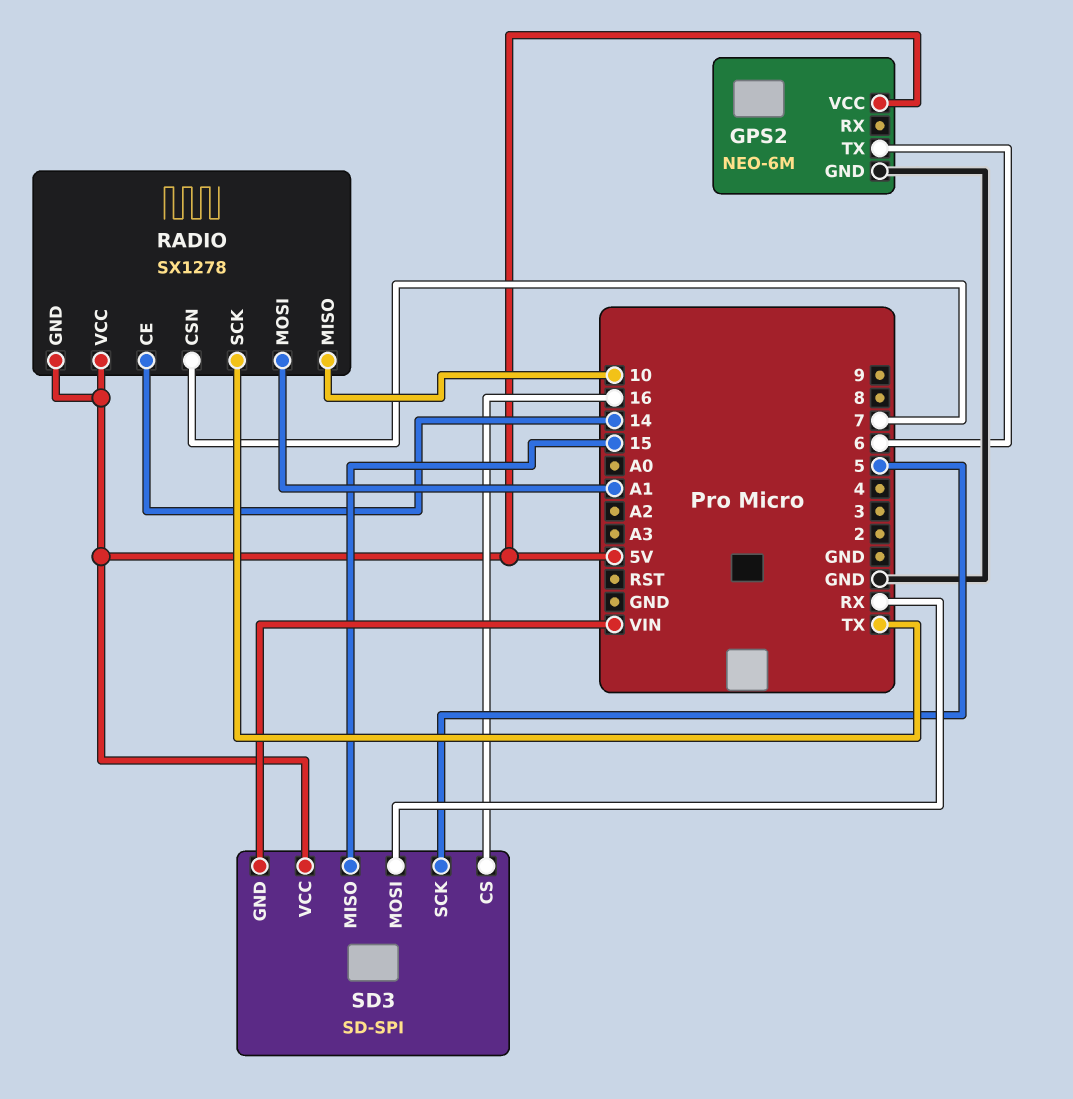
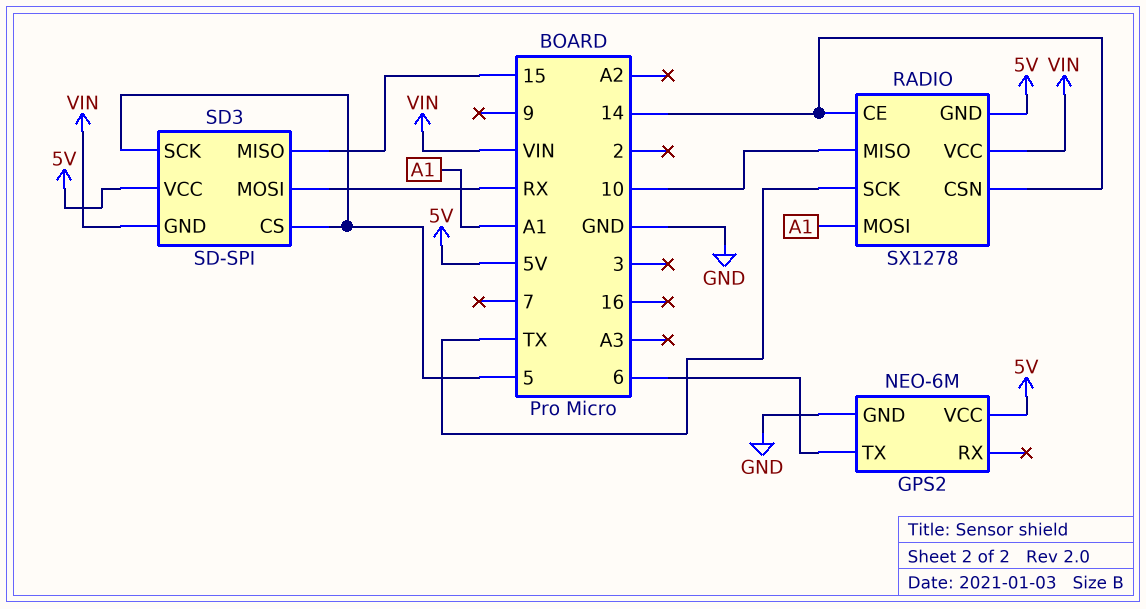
RADIO pin CSN: 7 -> 14
RADIO pin VCC: 5V -> VIN
SD3 pin CS: 16 -> 5

